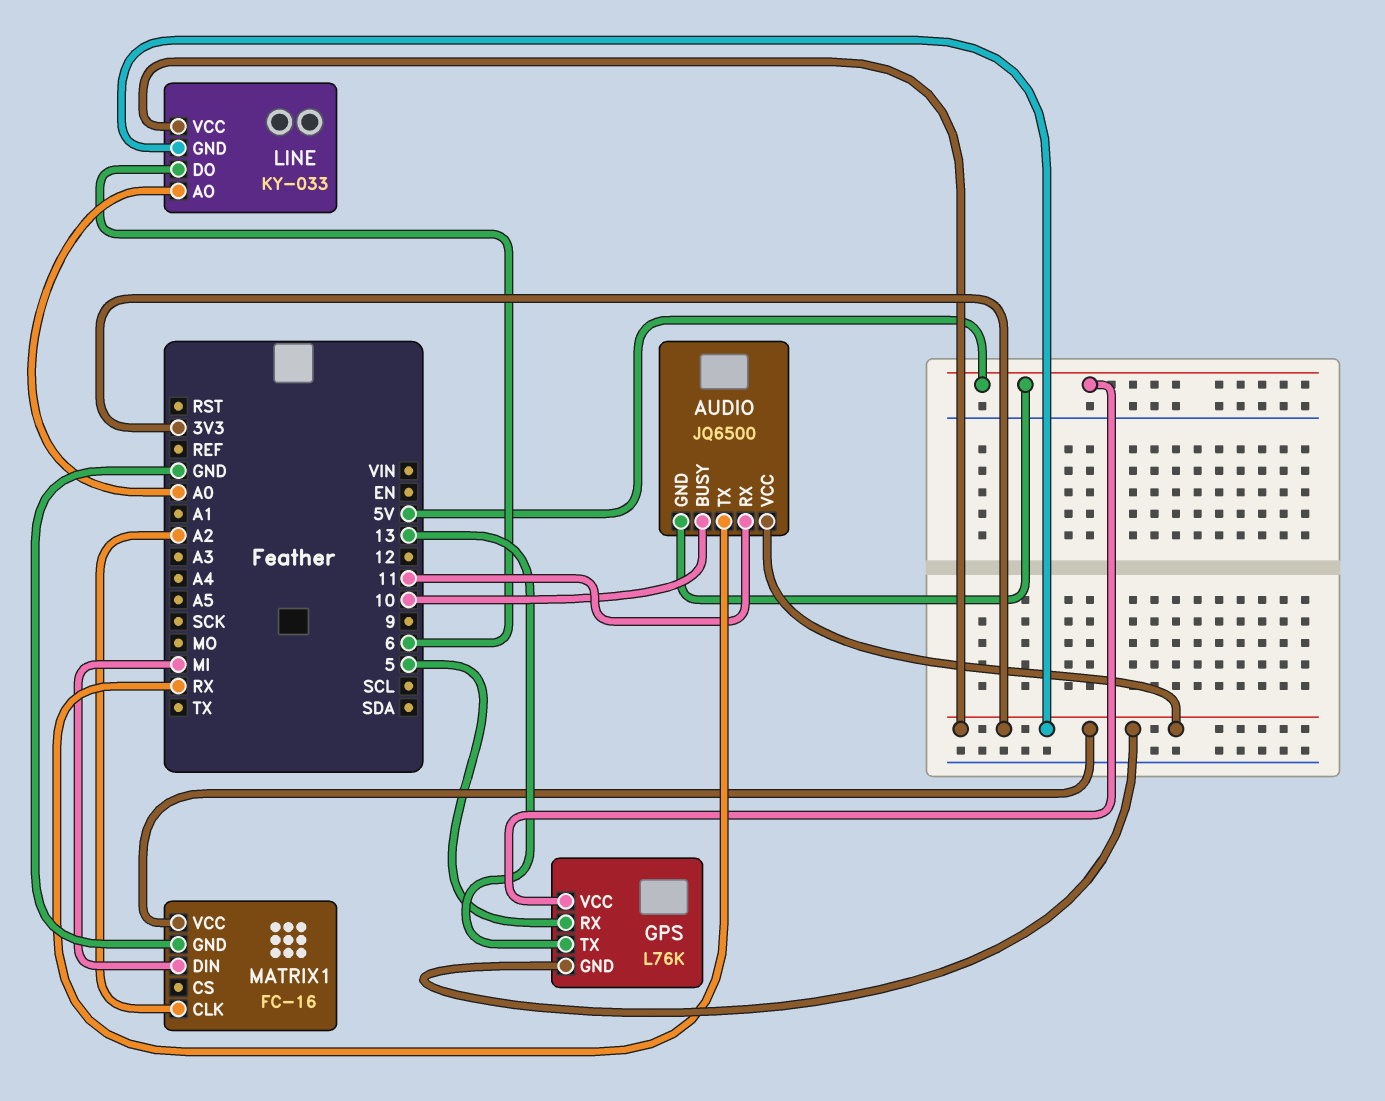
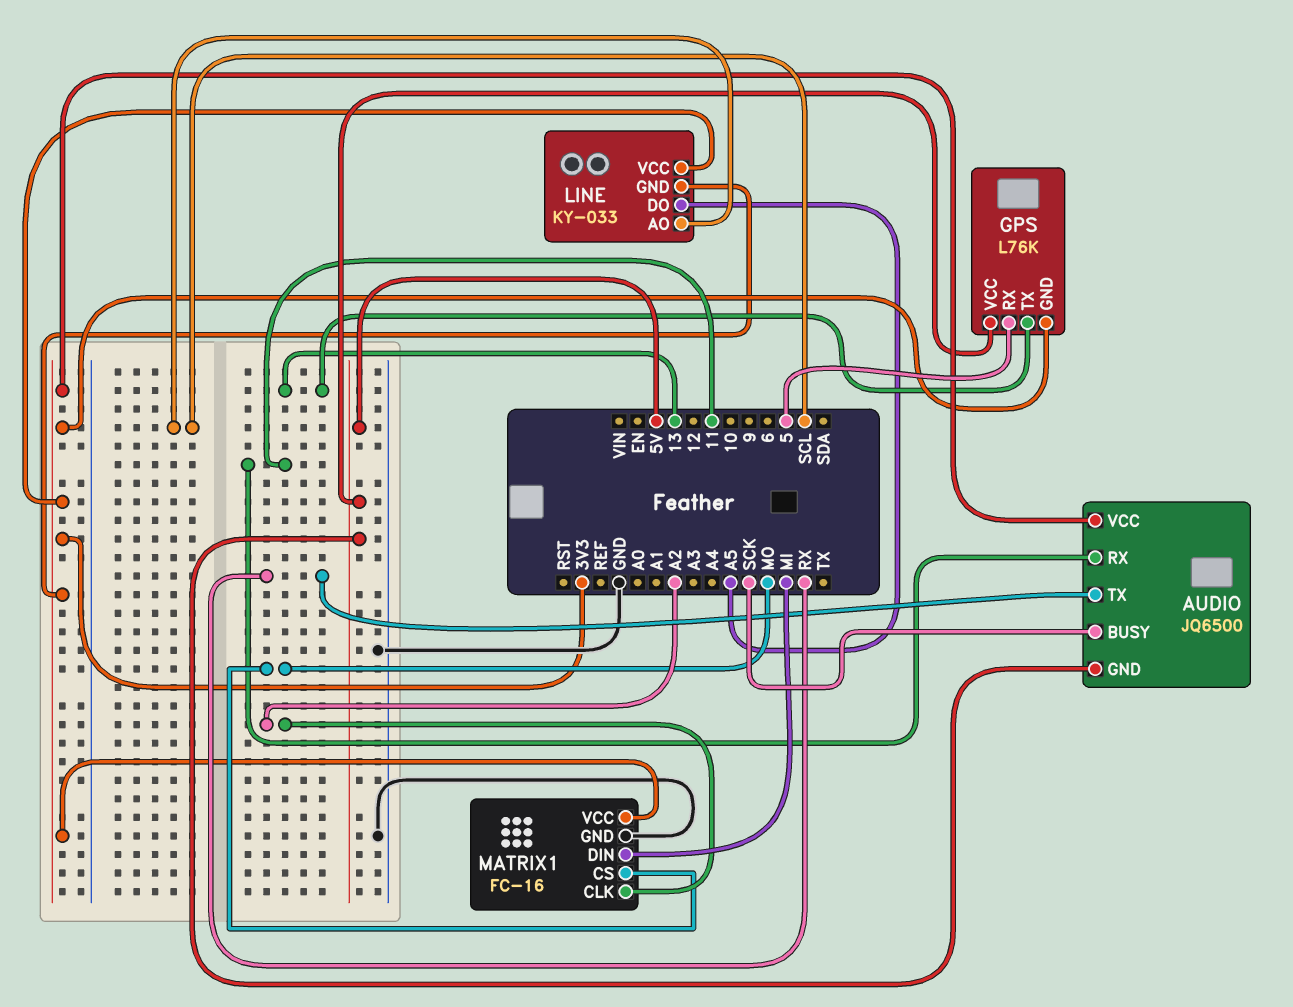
AUDIO pin BUSY: 10 -> SCK
LINE pin AO: A0 -> SCL
LINE pin DO: 6 -> A5
MATRIX1 pin CS: none -> MO

